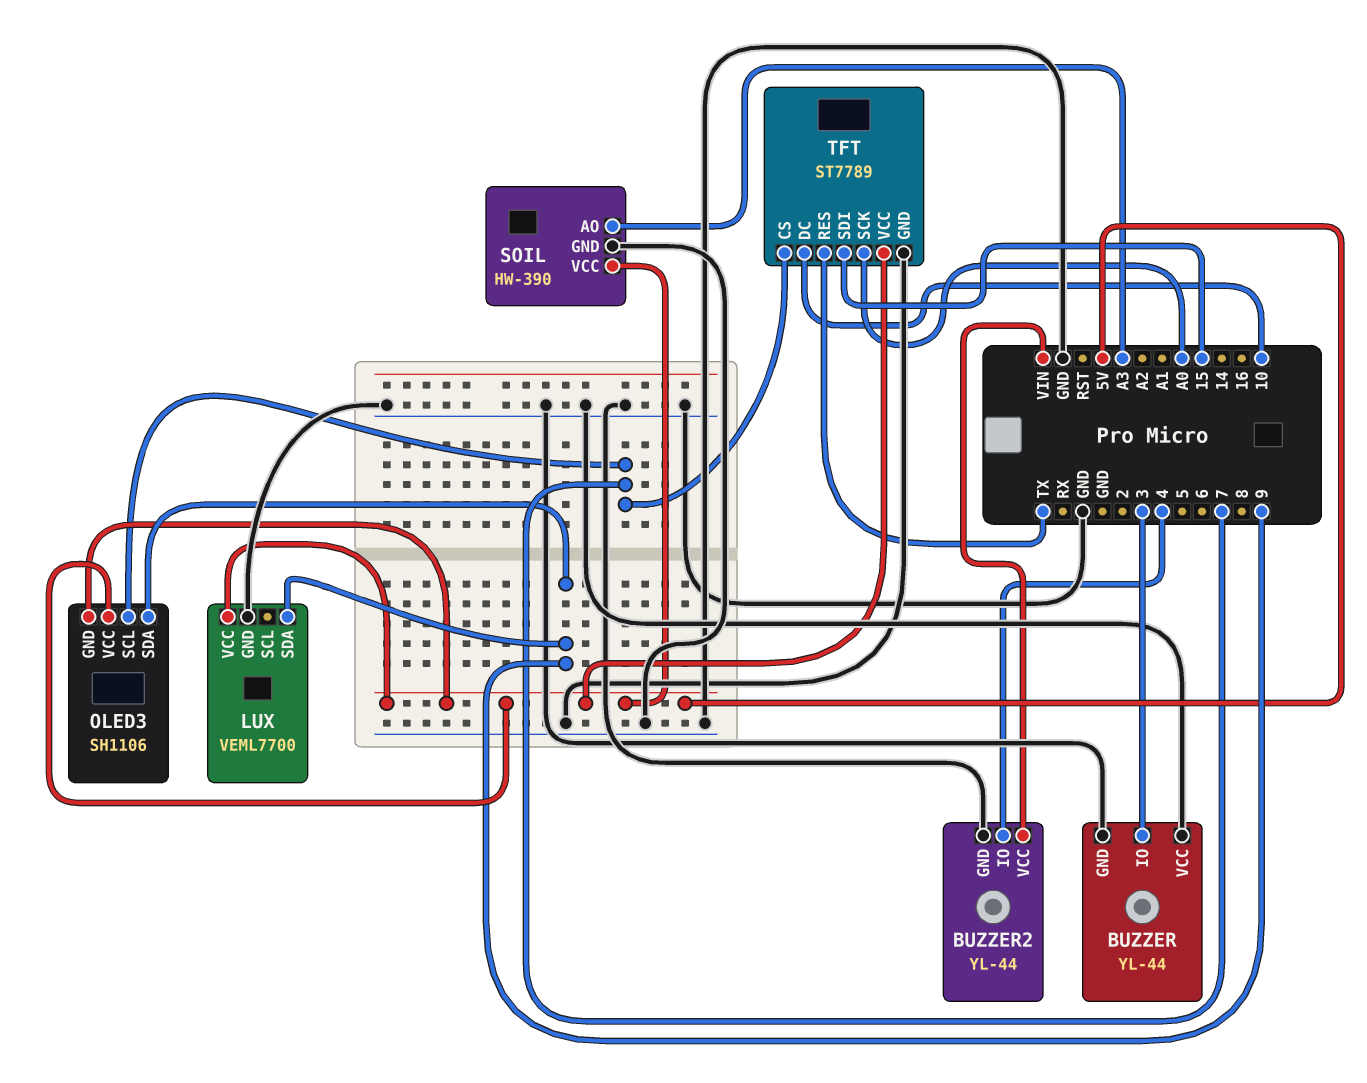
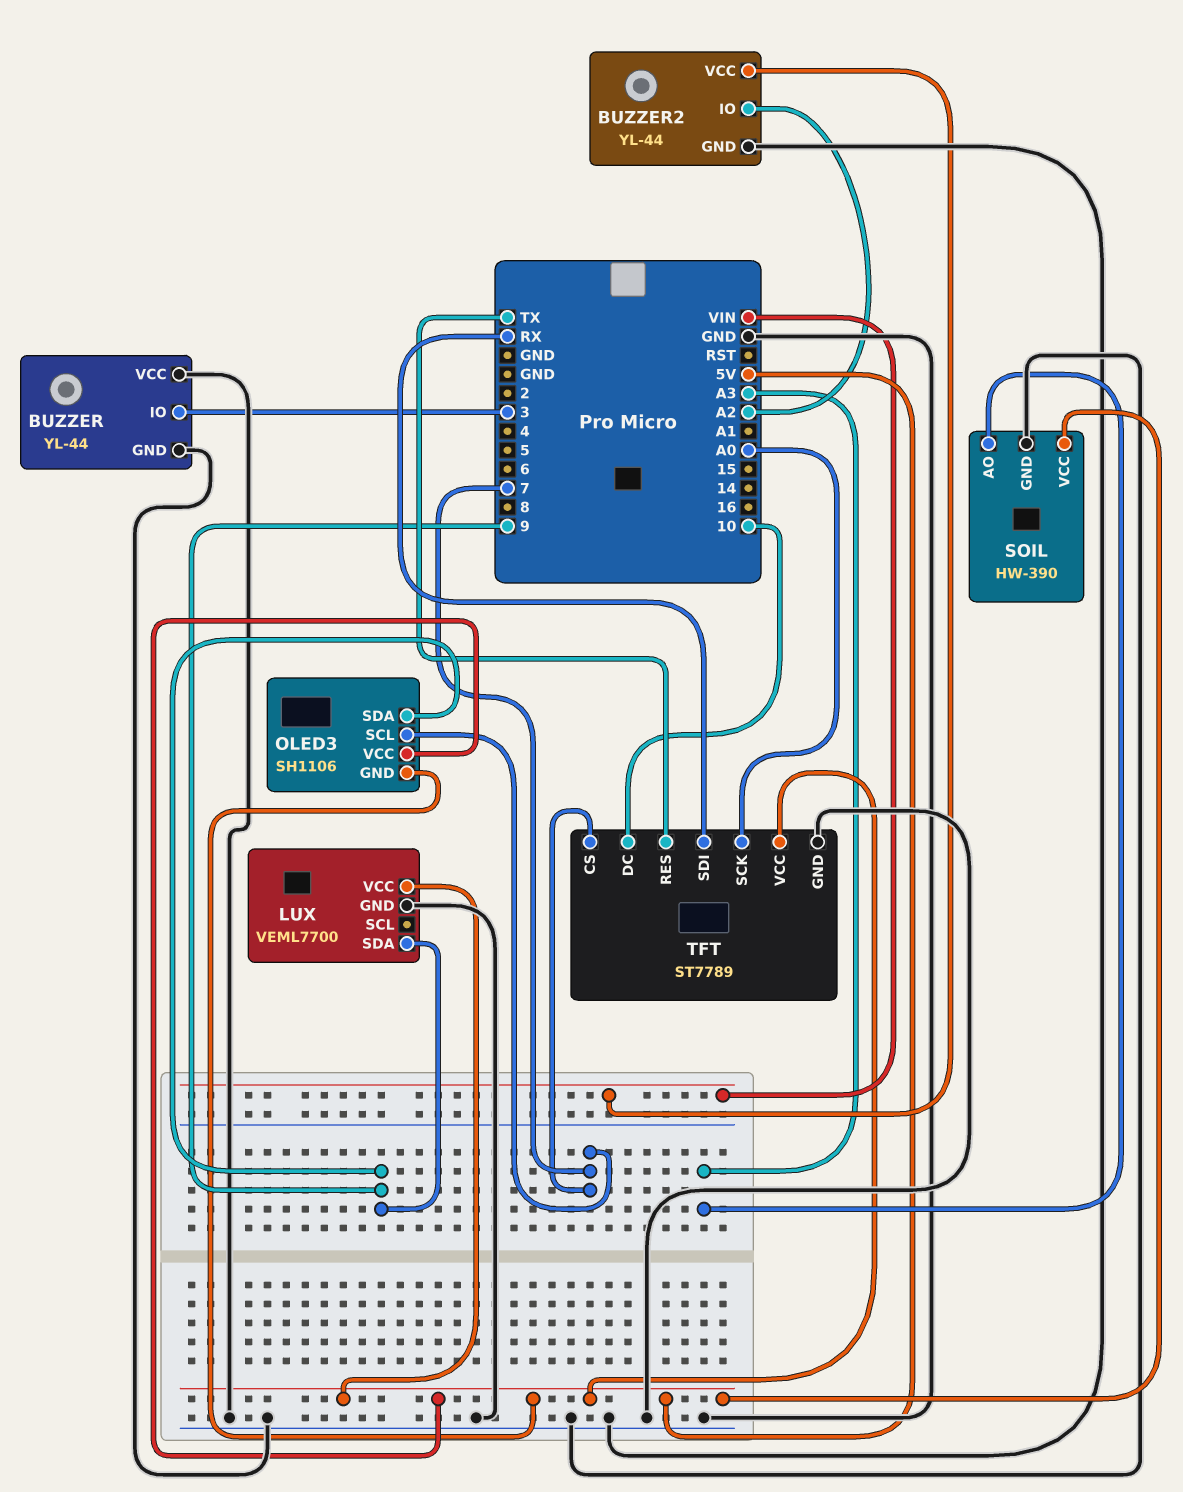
BUZZER2 pin IO: 4 -> A2
TFT pin SDI: 15 -> RX

